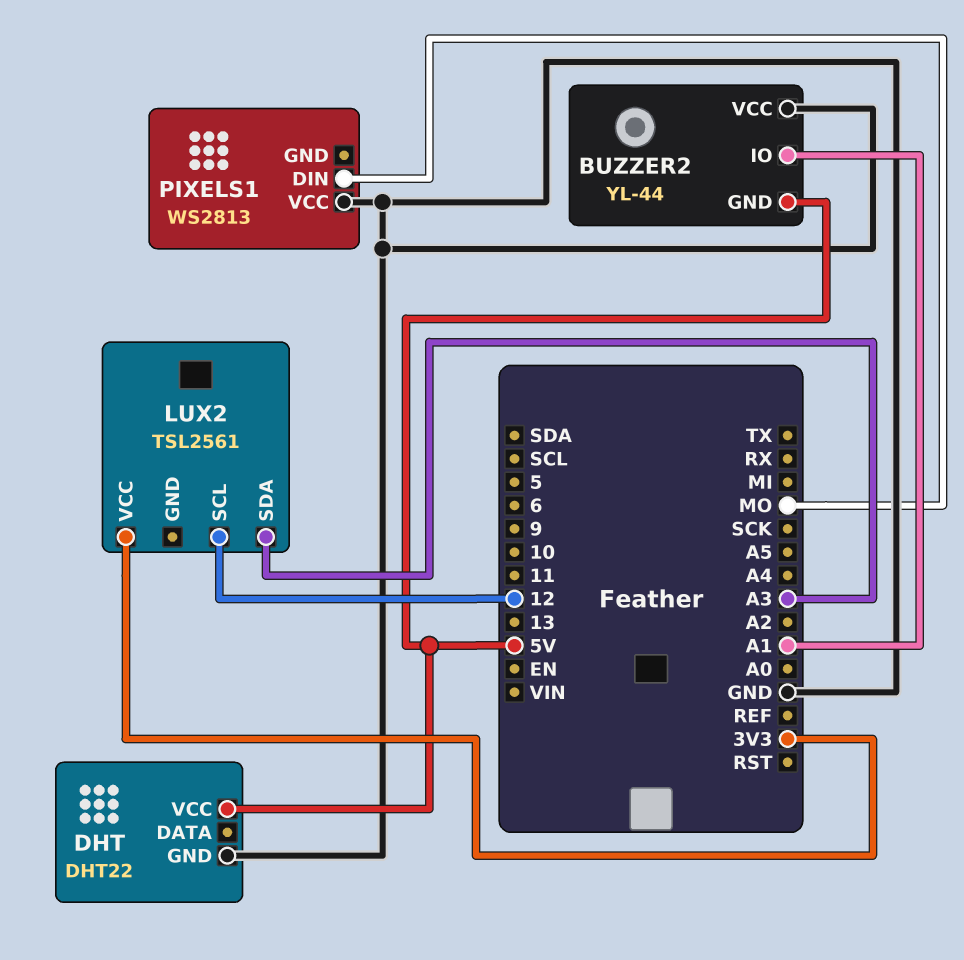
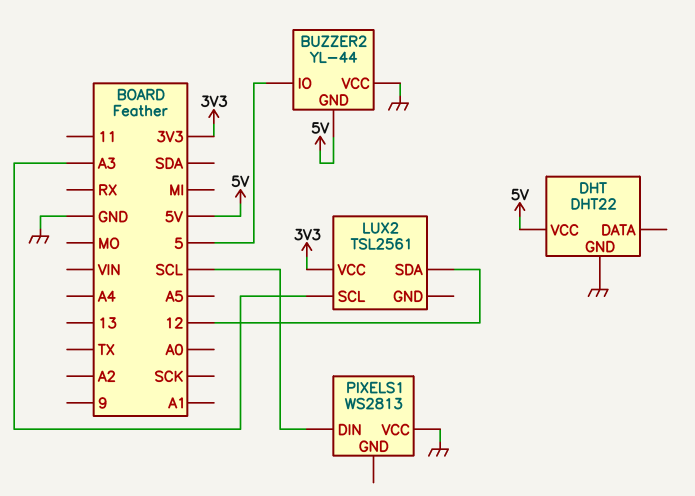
BUZZER2 pin IO: A1 -> 5
LUX2 pin SCL: 12 -> A3
LUX2 pin SDA: A3 -> 12
PIXELS1 pin DIN: MO -> SCL

